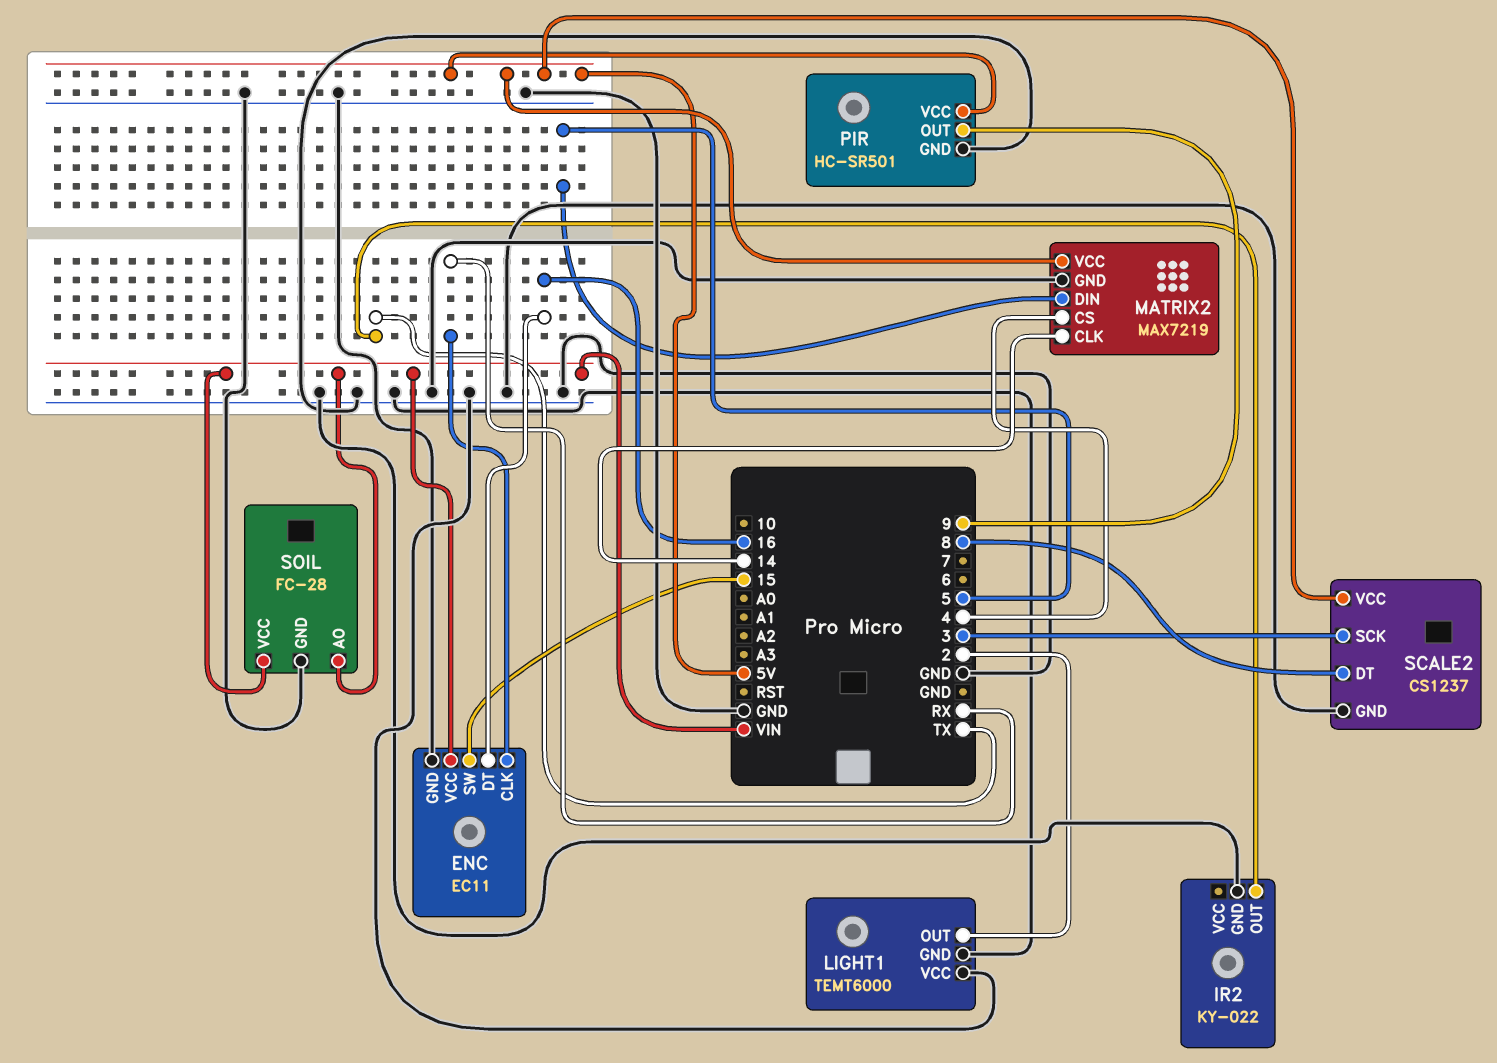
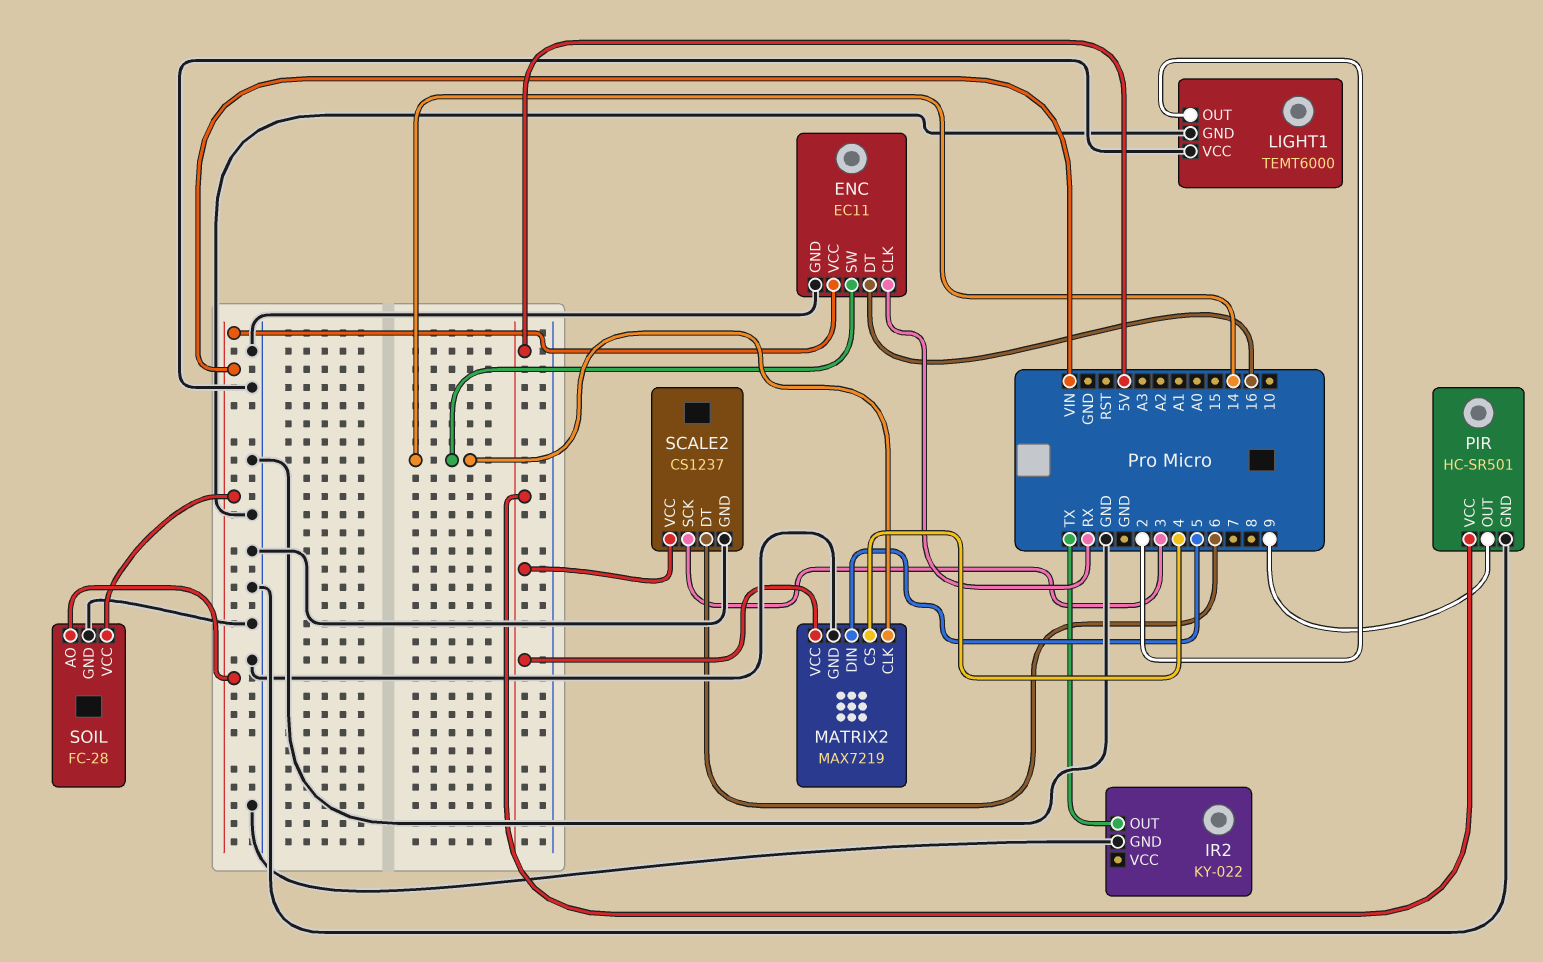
ENC pin SW: 15 -> 14
SCALE2 pin DT: 8 -> 6

